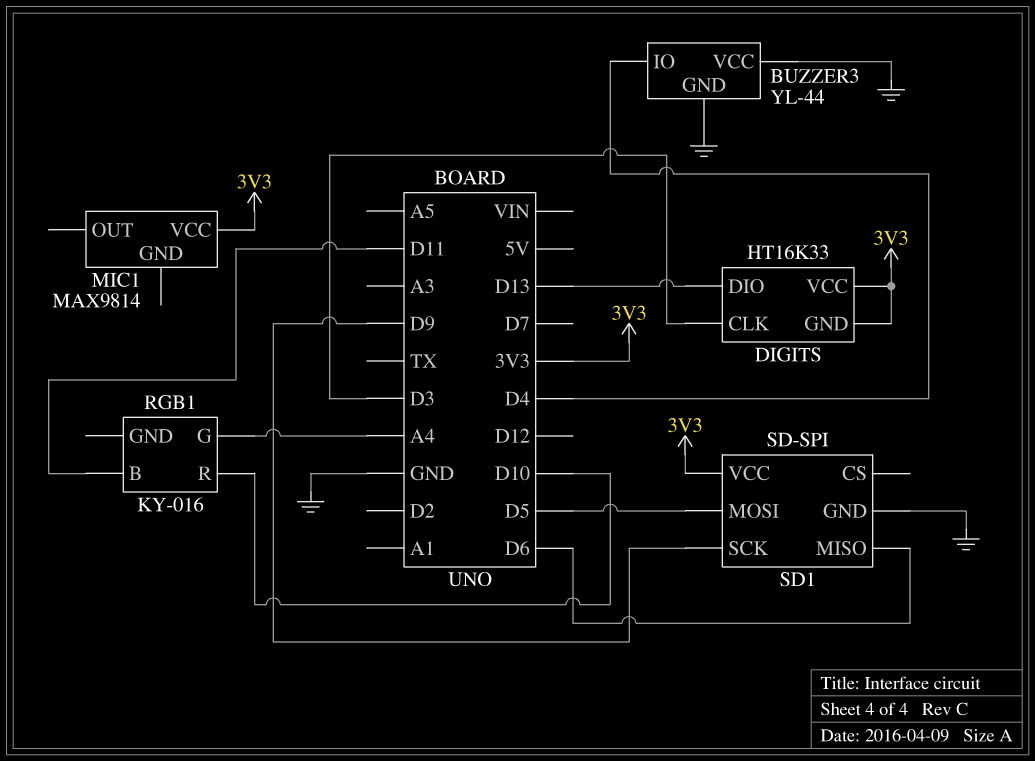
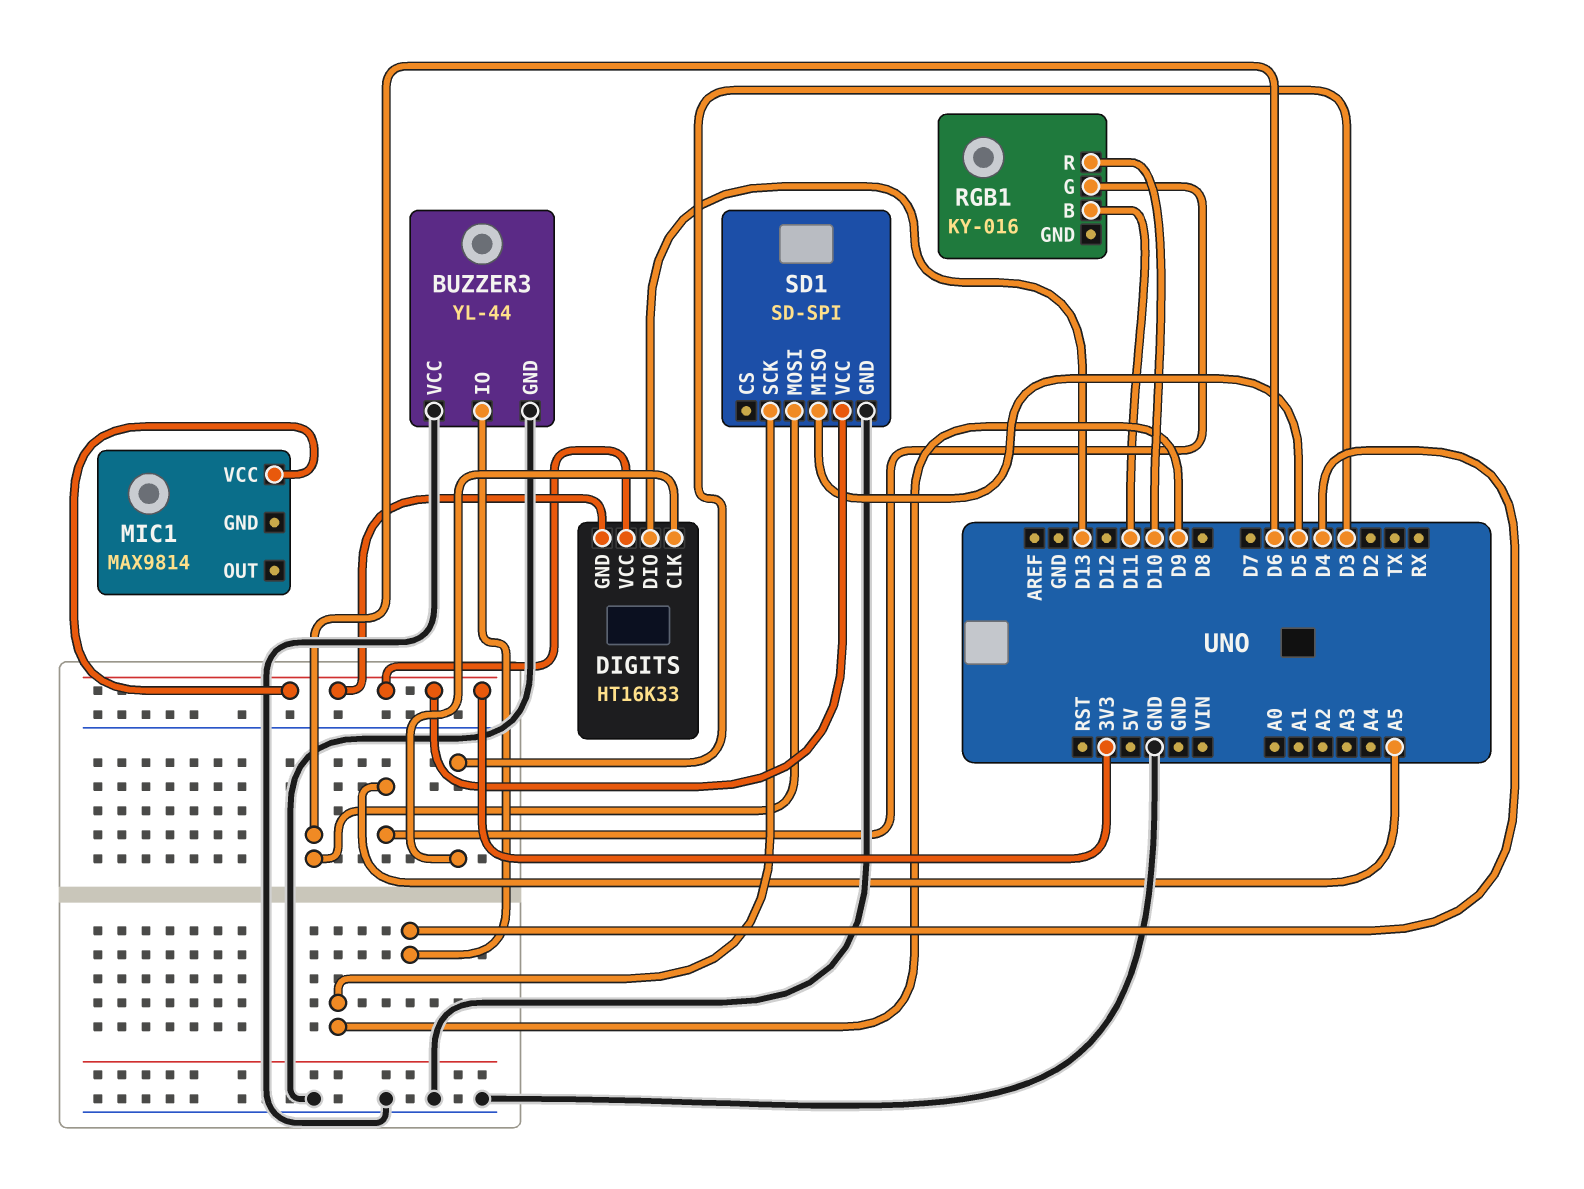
RGB1 pin G: A4 -> A5
SD1 pin MISO: D6 -> D5
SD1 pin MOSI: D5 -> D6

